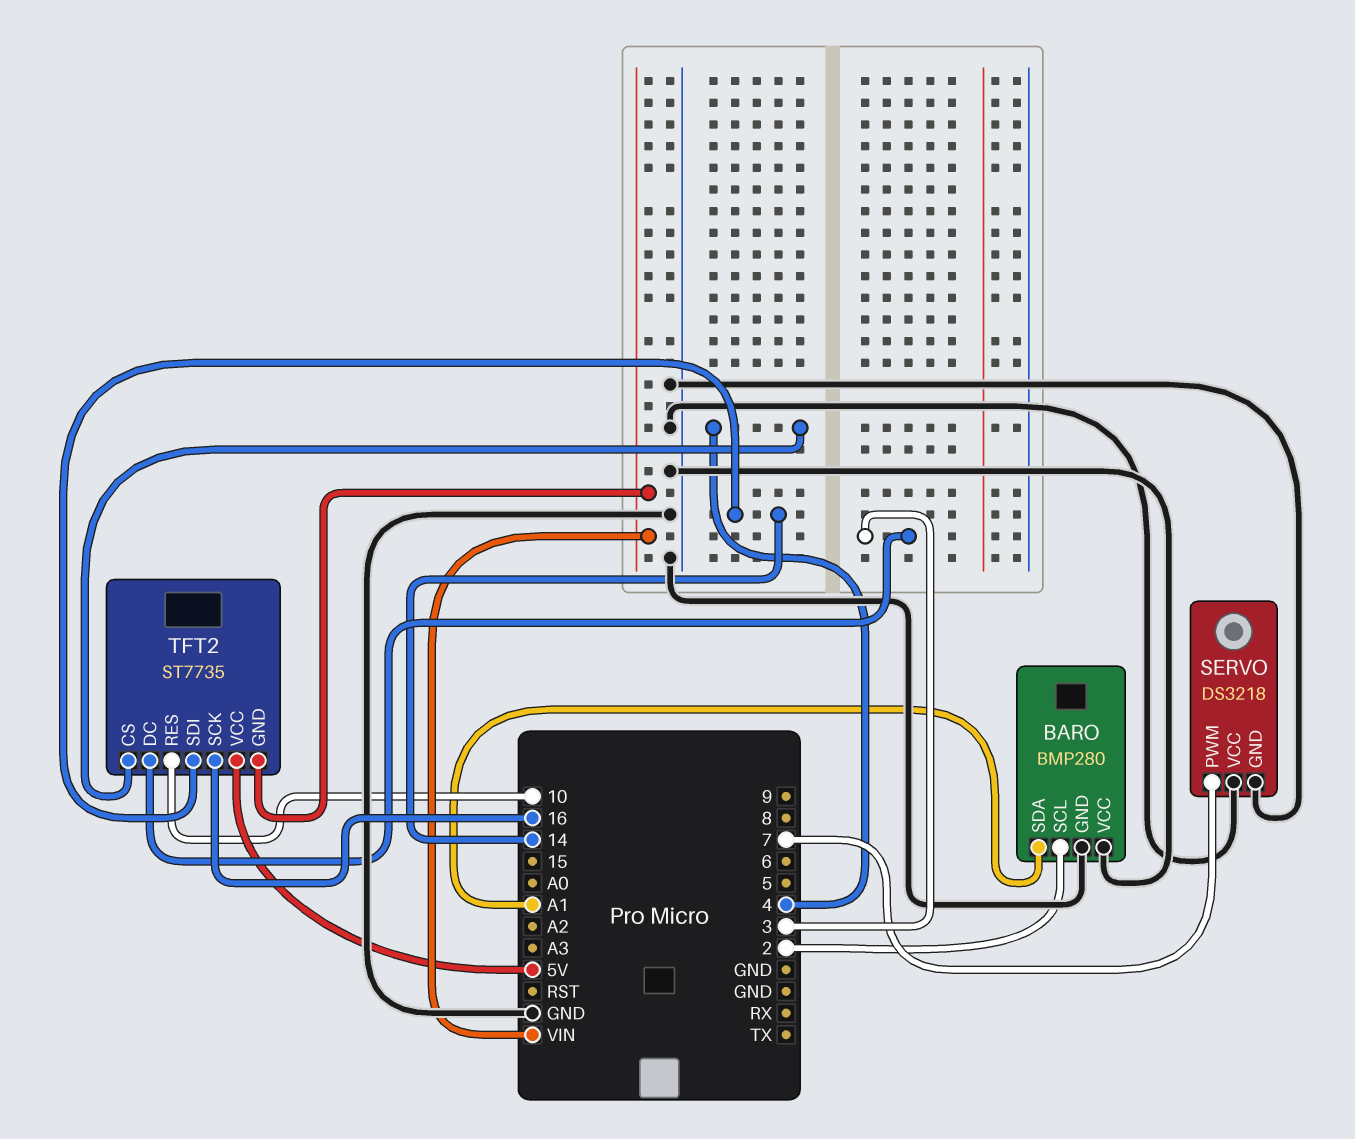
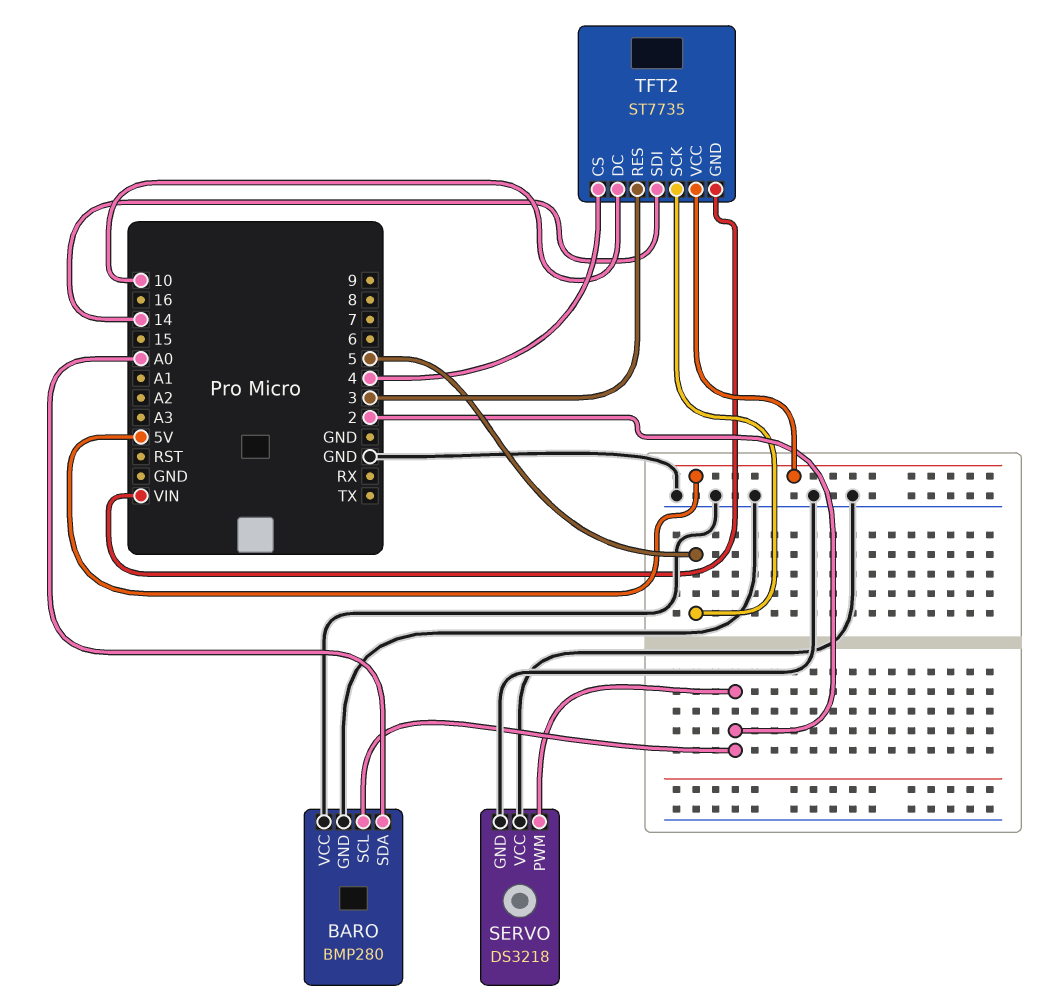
BARO pin SDA: A1 -> A0
SERVO pin PWM: 7 -> 2
TFT2 pin DC: 3 -> 10
TFT2 pin RES: 10 -> 3
TFT2 pin SCK: 16 -> 5

